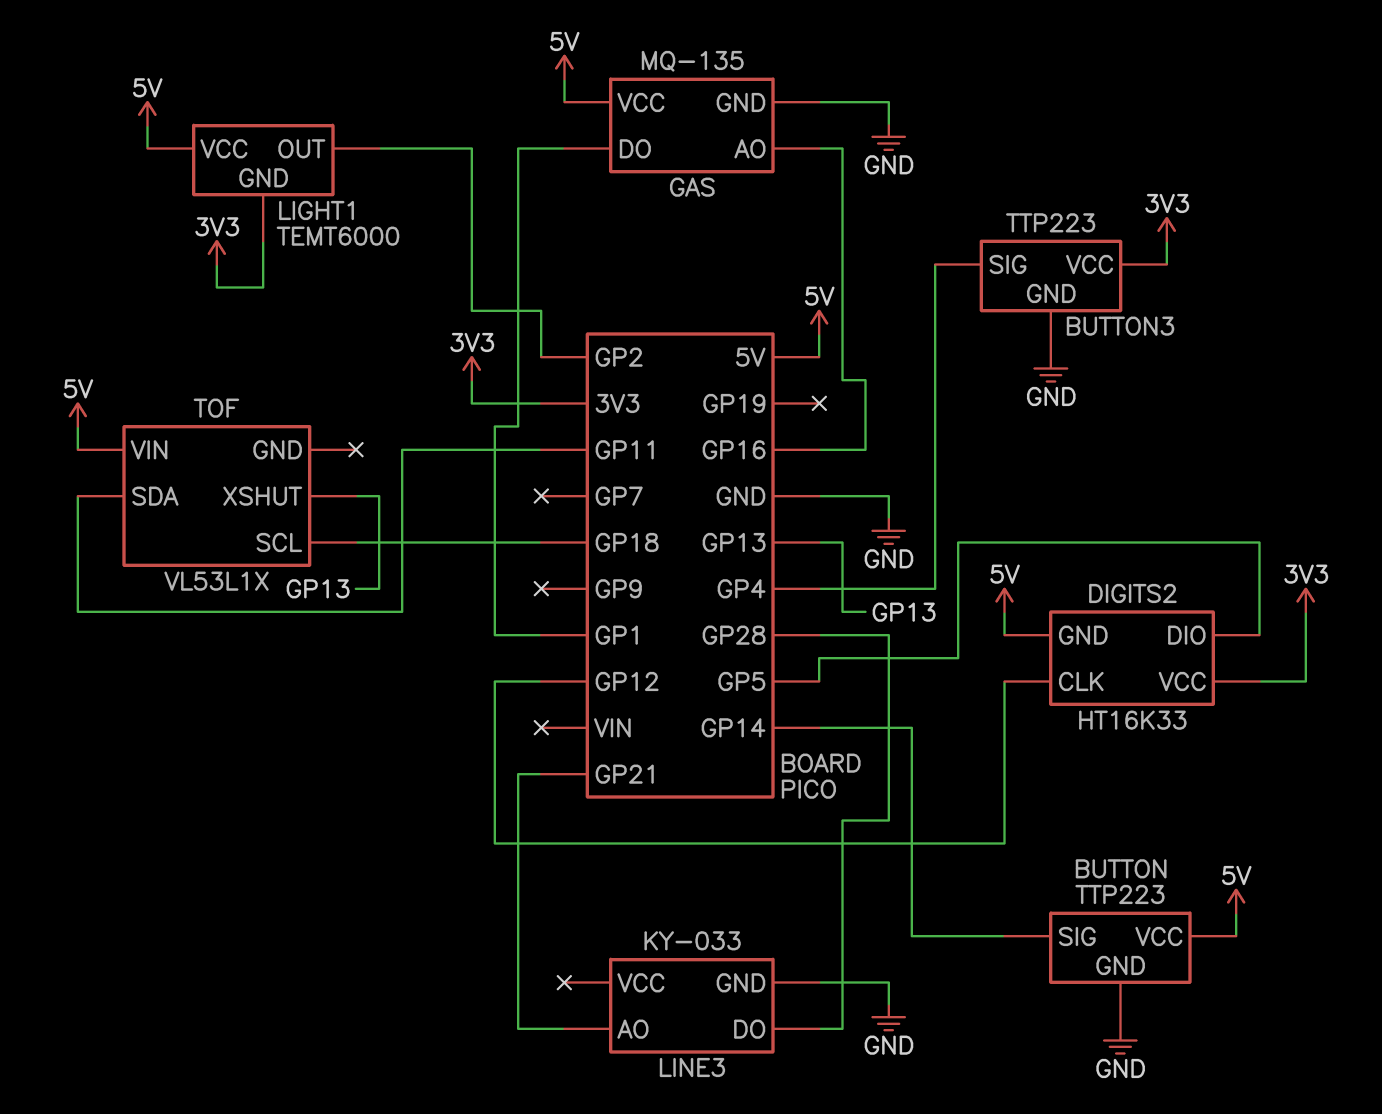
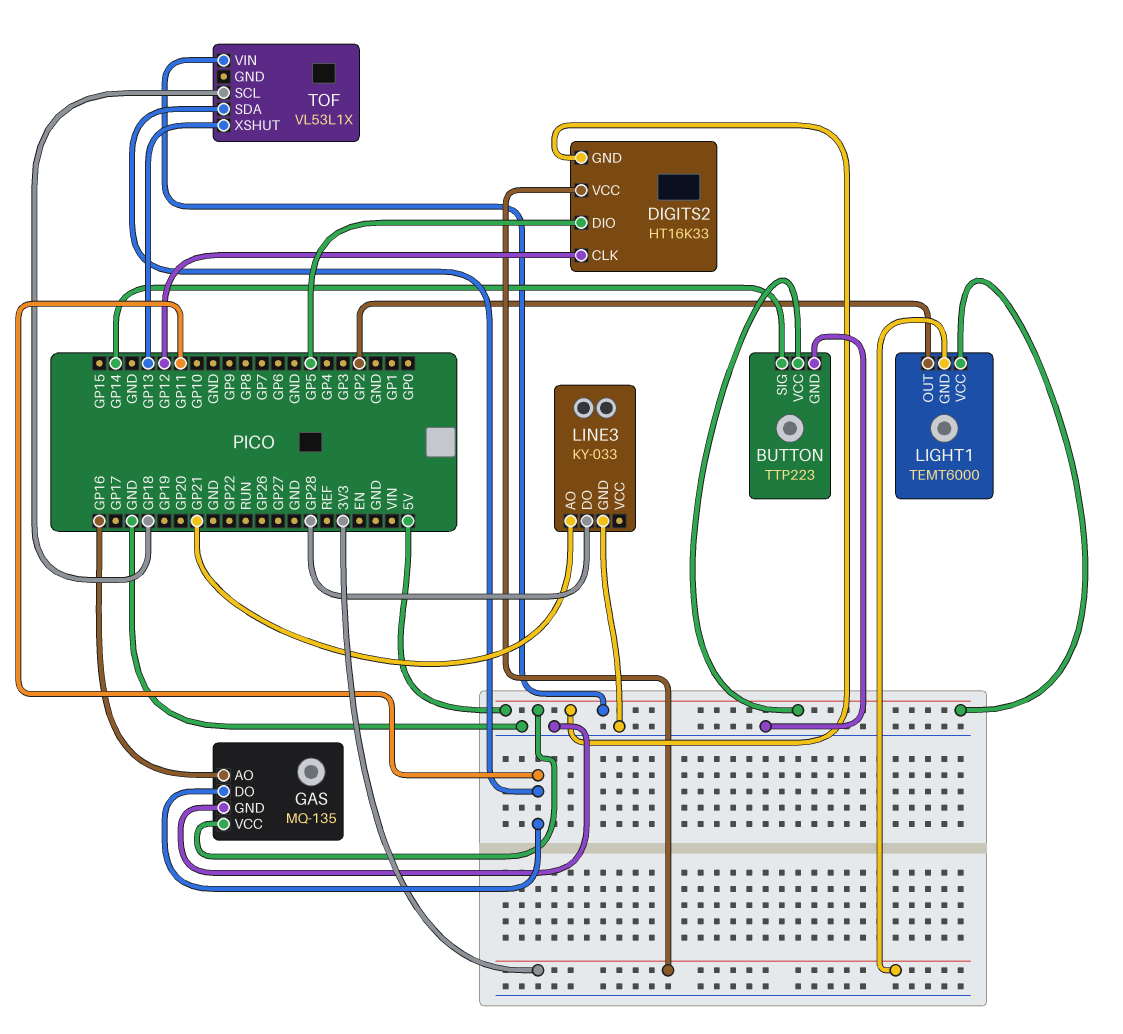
BUTTON3: TTP223 -> none
BUTTON3 pin GND: GND -> none
BUTTON3 pin SIG: GP4 -> none
BUTTON3 pin VCC: 3V3 -> none
GAS pin DO: GP1 -> GP11

